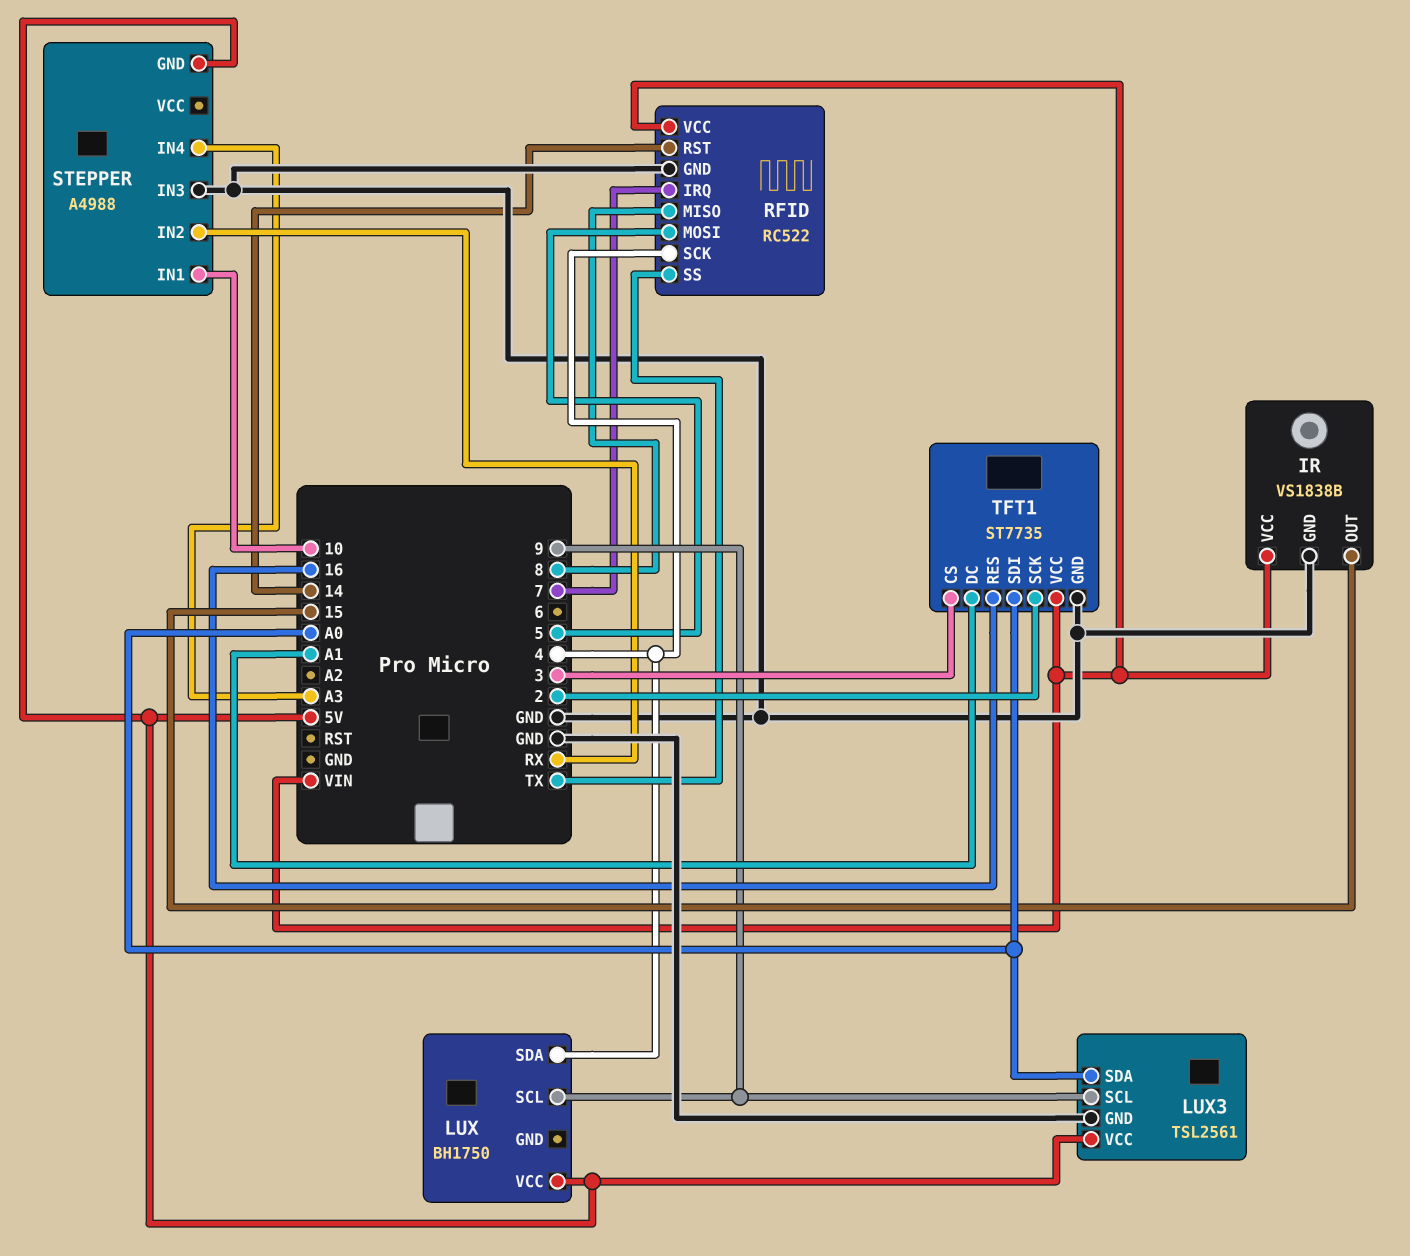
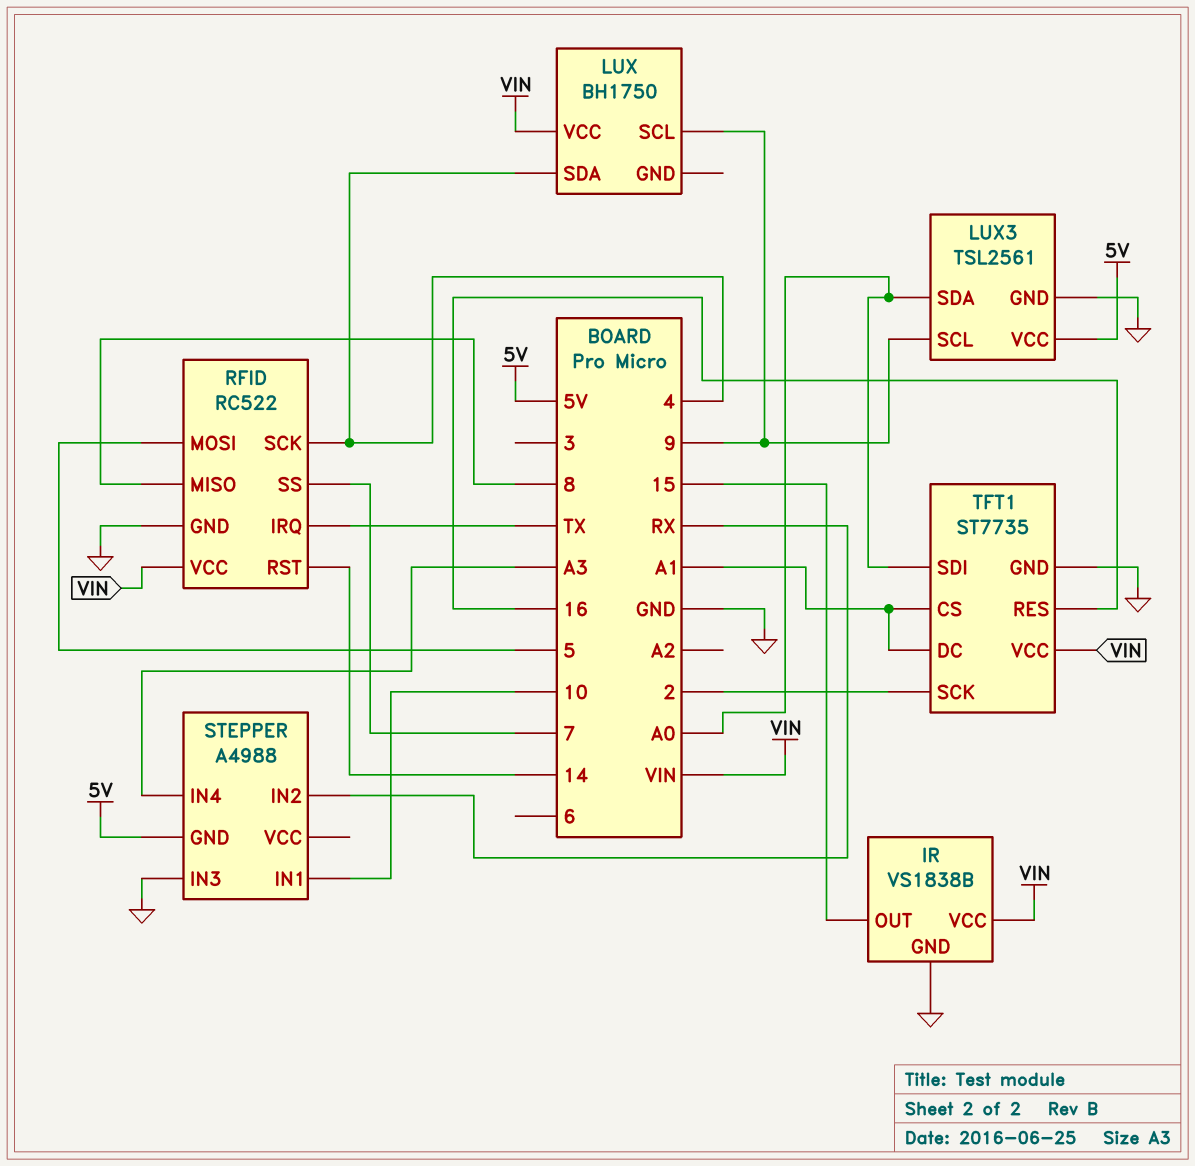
LUX pin VCC: 5V -> VIN
RFID pin IRQ: 7 -> TX
RFID pin SS: TX -> 7
TFT1 pin CS: 3 -> A1

